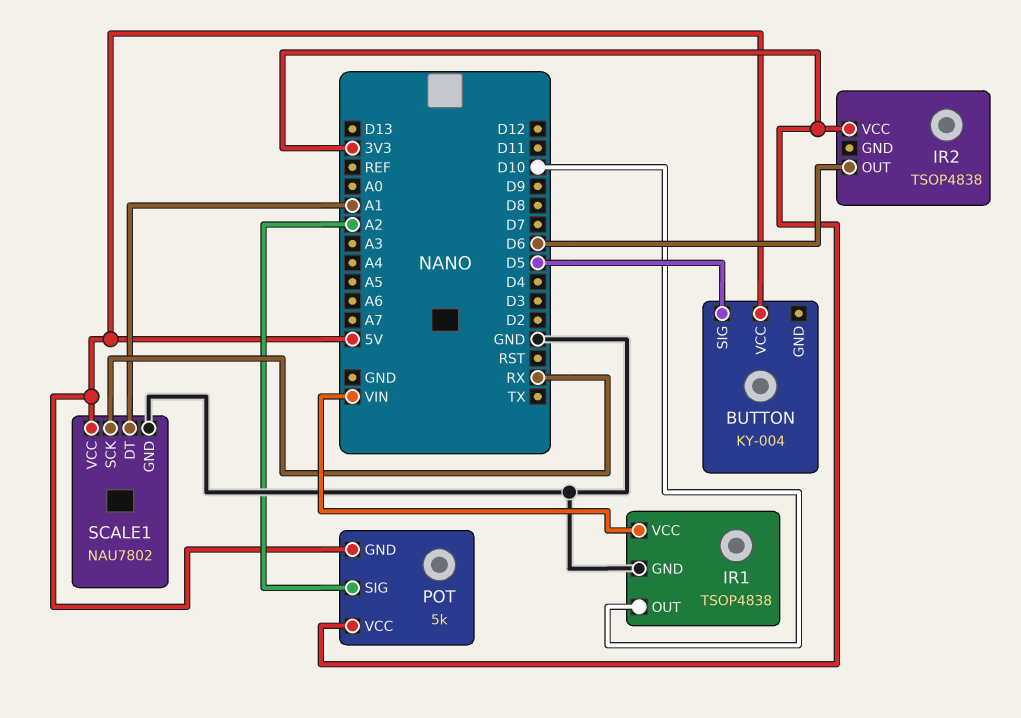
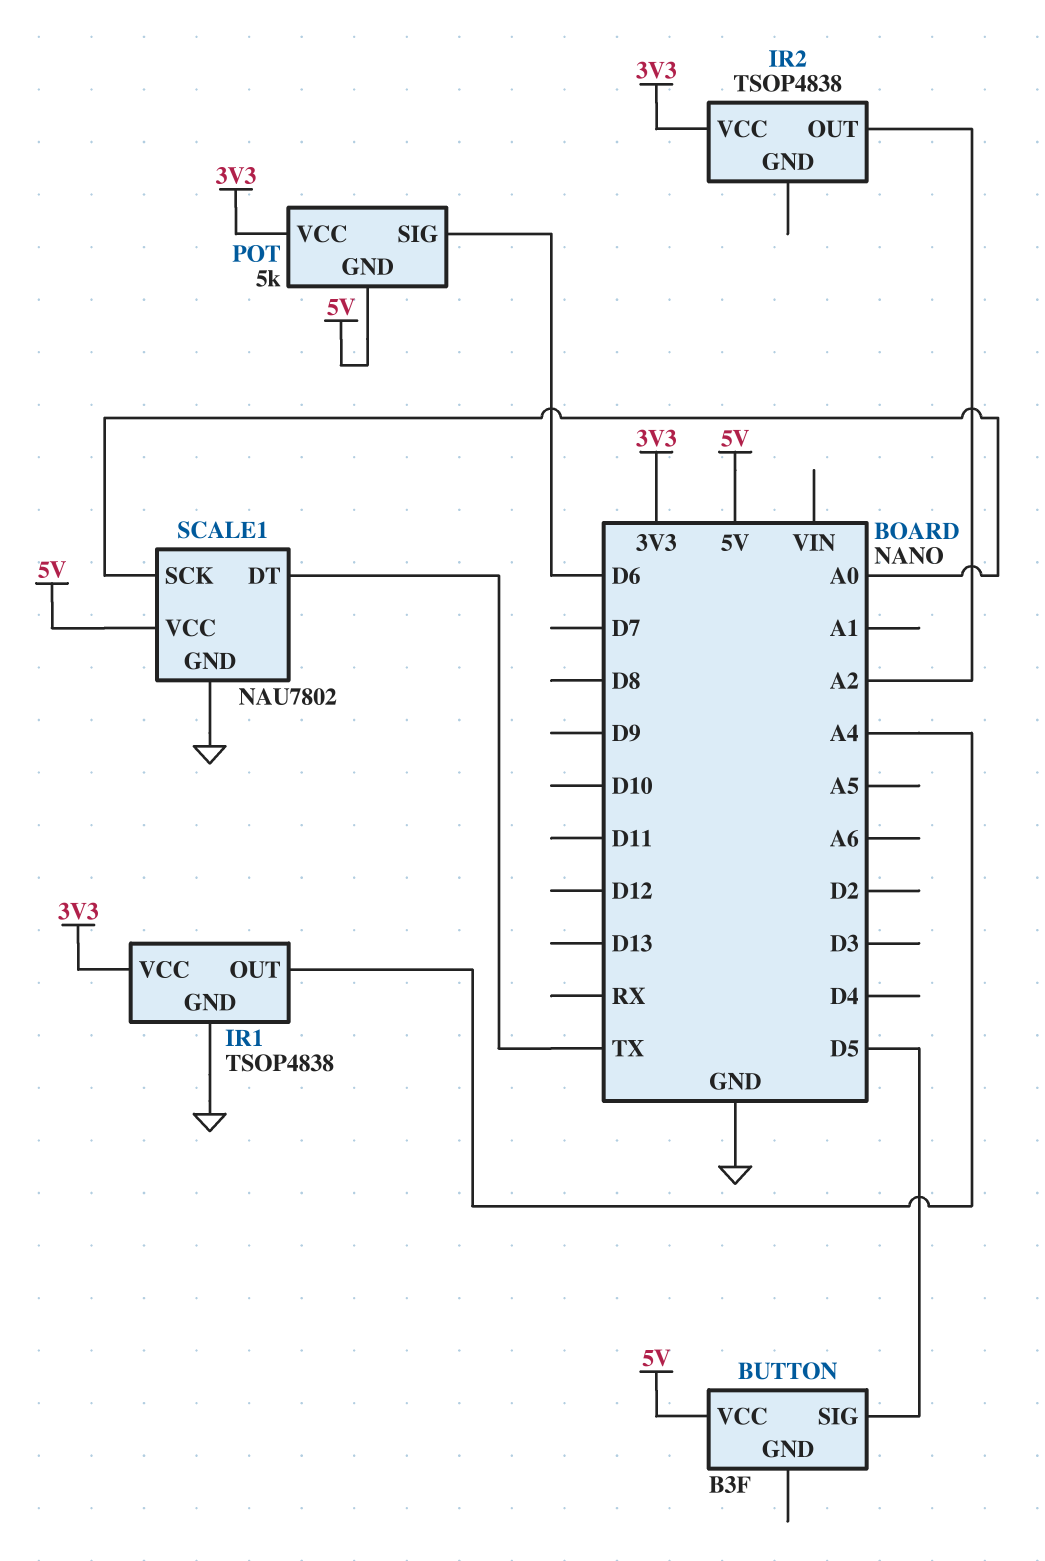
BUTTON: KY-004 -> B3F
IR1 pin OUT: D10 -> A4
IR1 pin VCC: VIN -> 3V3
IR2 pin OUT: D6 -> A2
POT pin SIG: A2 -> D6
SCALE1 pin DT: A1 -> TX
SCALE1 pin SCK: RX -> A0

